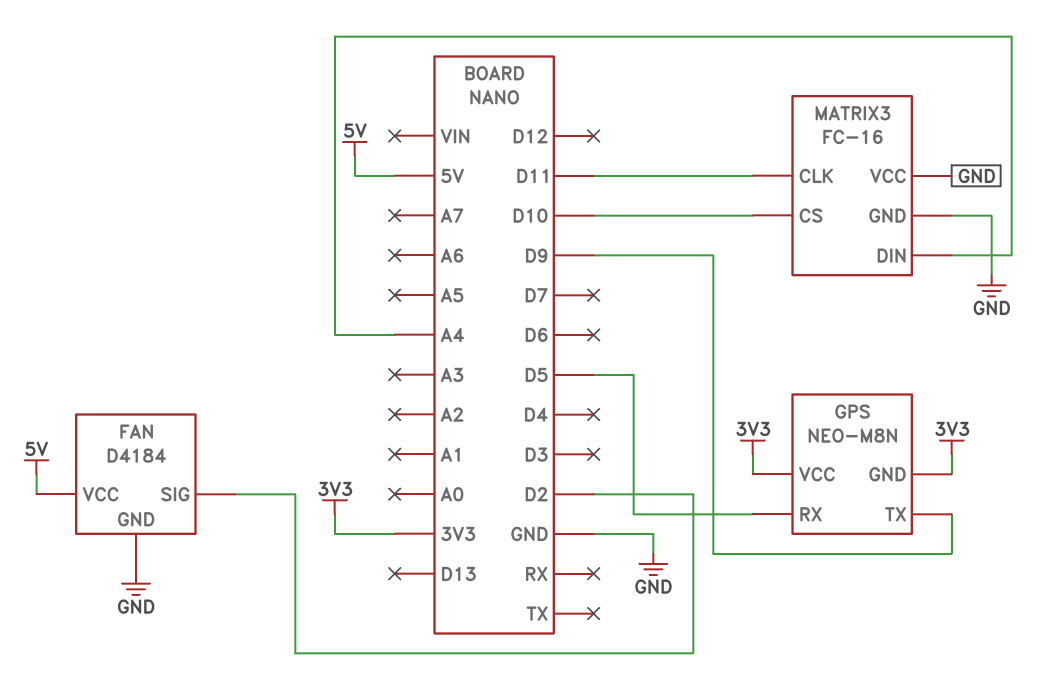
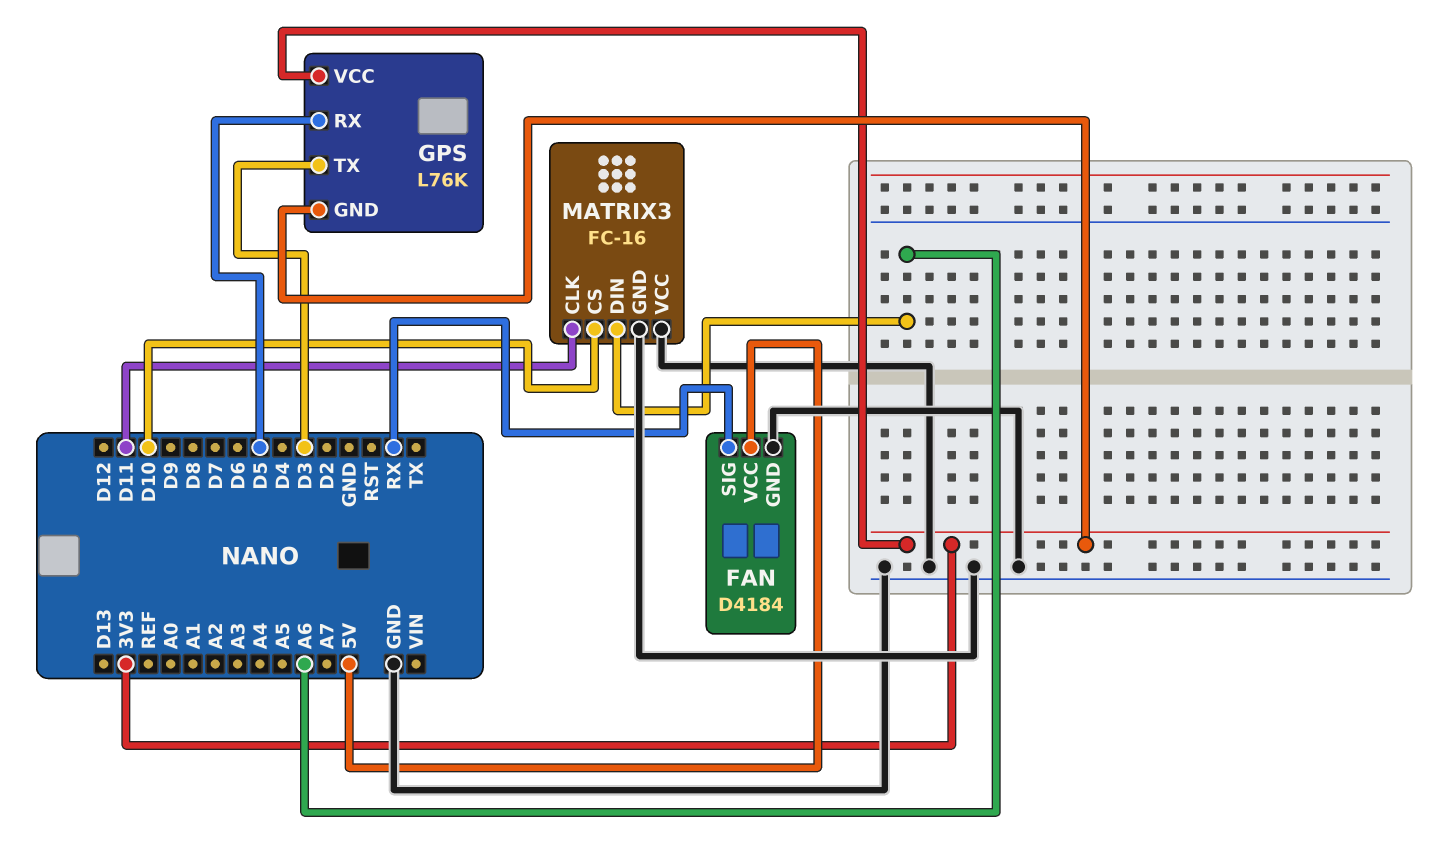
FAN pin SIG: D2 -> RX
GPS: NEO-M8N -> L76K
GPS pin TX: D9 -> D3
MATRIX3 pin DIN: A4 -> A6

